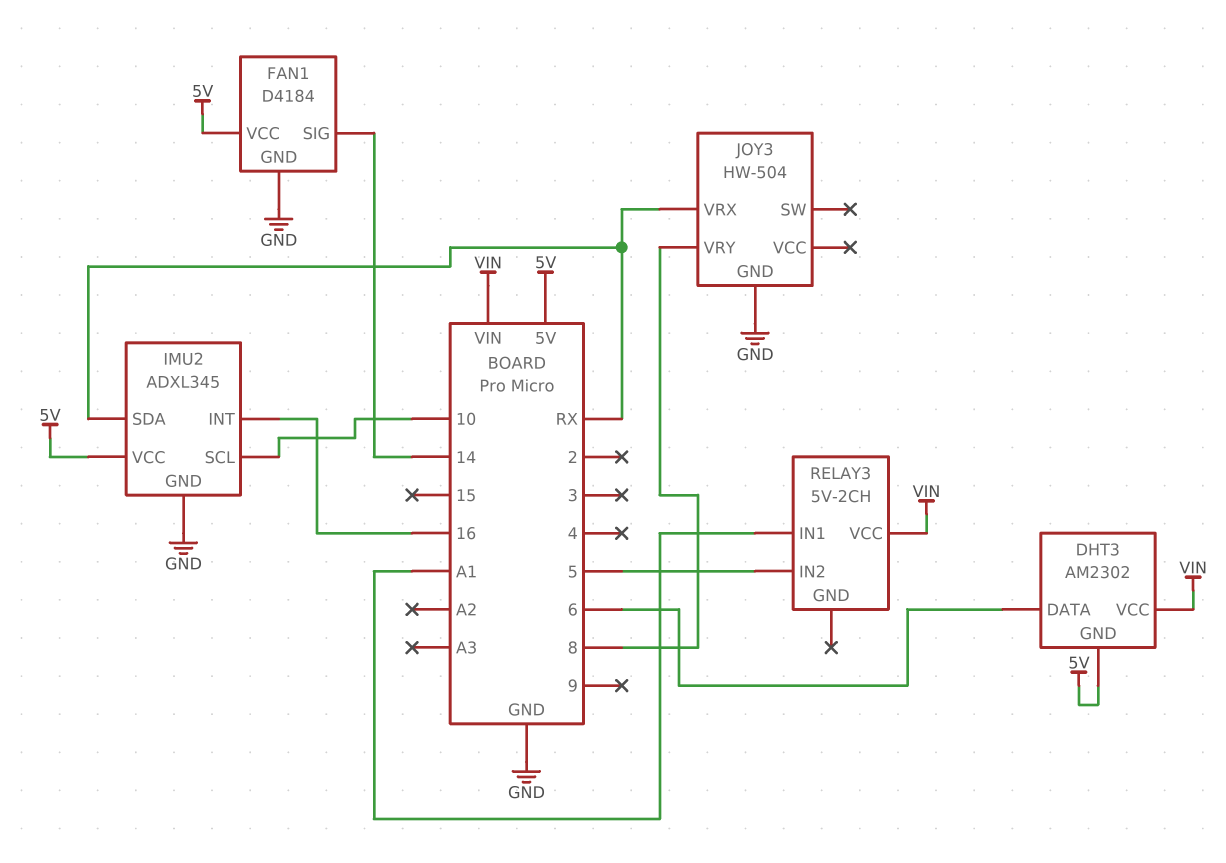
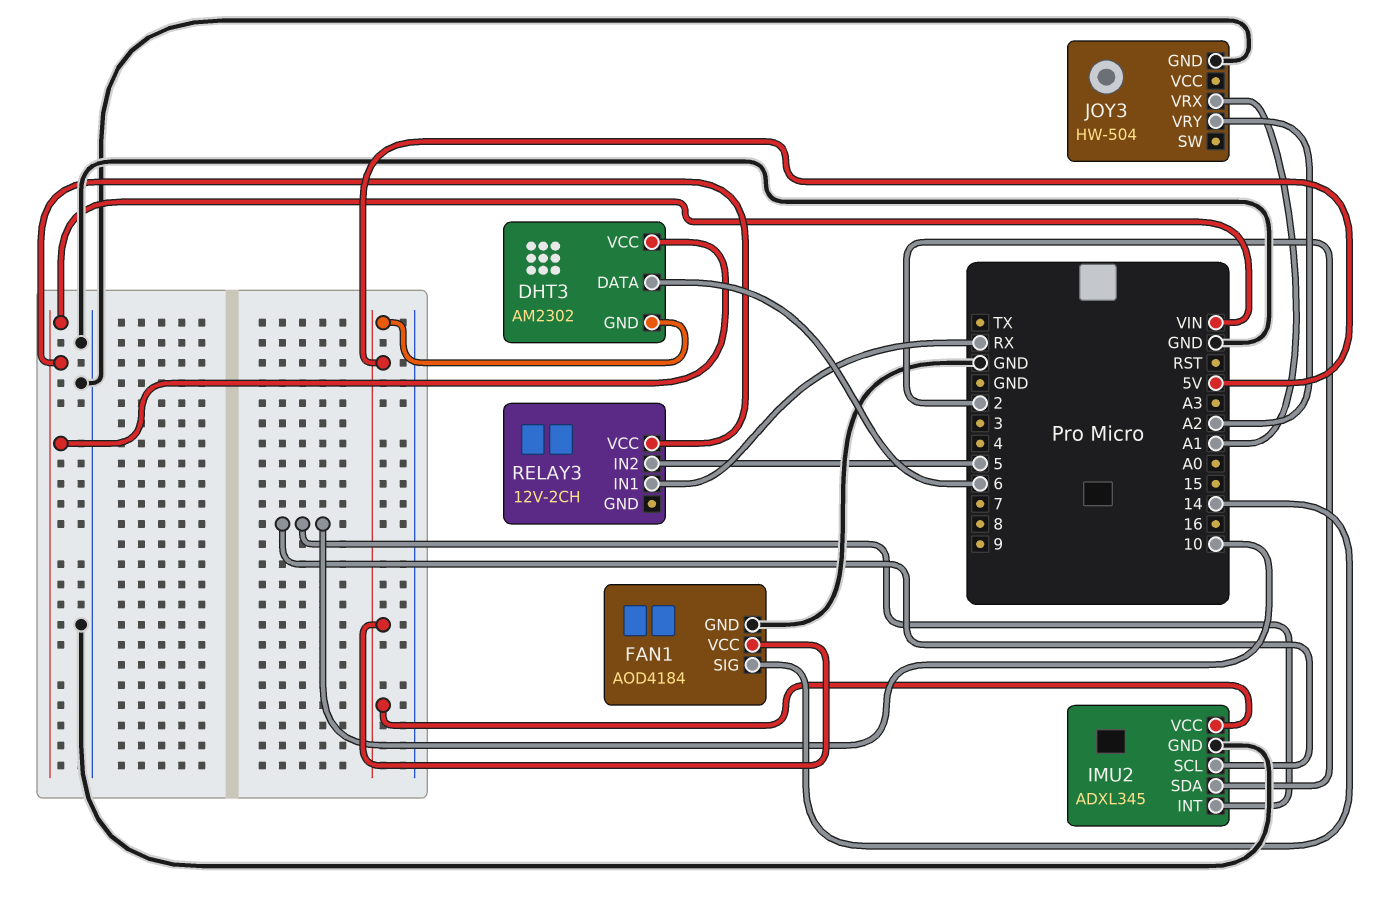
FAN1: D4184 -> AOD4184
IMU2 pin INT: 16 -> 10
IMU2 pin SDA: RX -> 2
JOY3 pin VRX: RX -> A1
JOY3 pin VRY: 8 -> A2
RELAY3: 5V-2CH -> 12V-2CH
RELAY3 pin IN1: A1 -> RX

